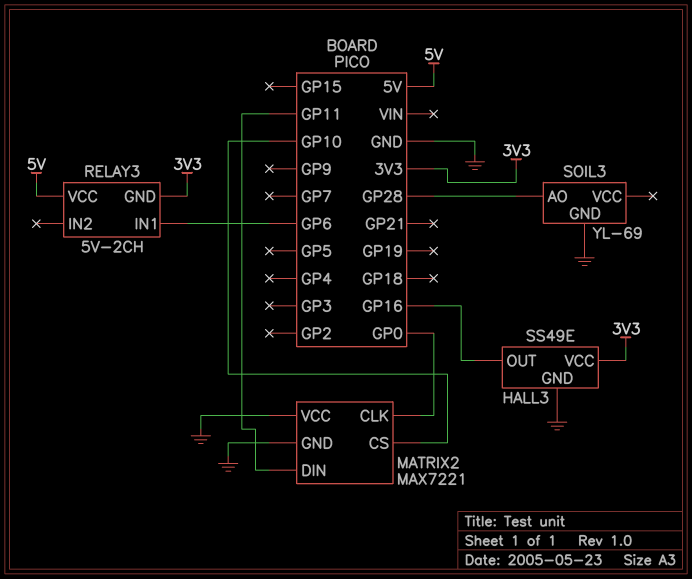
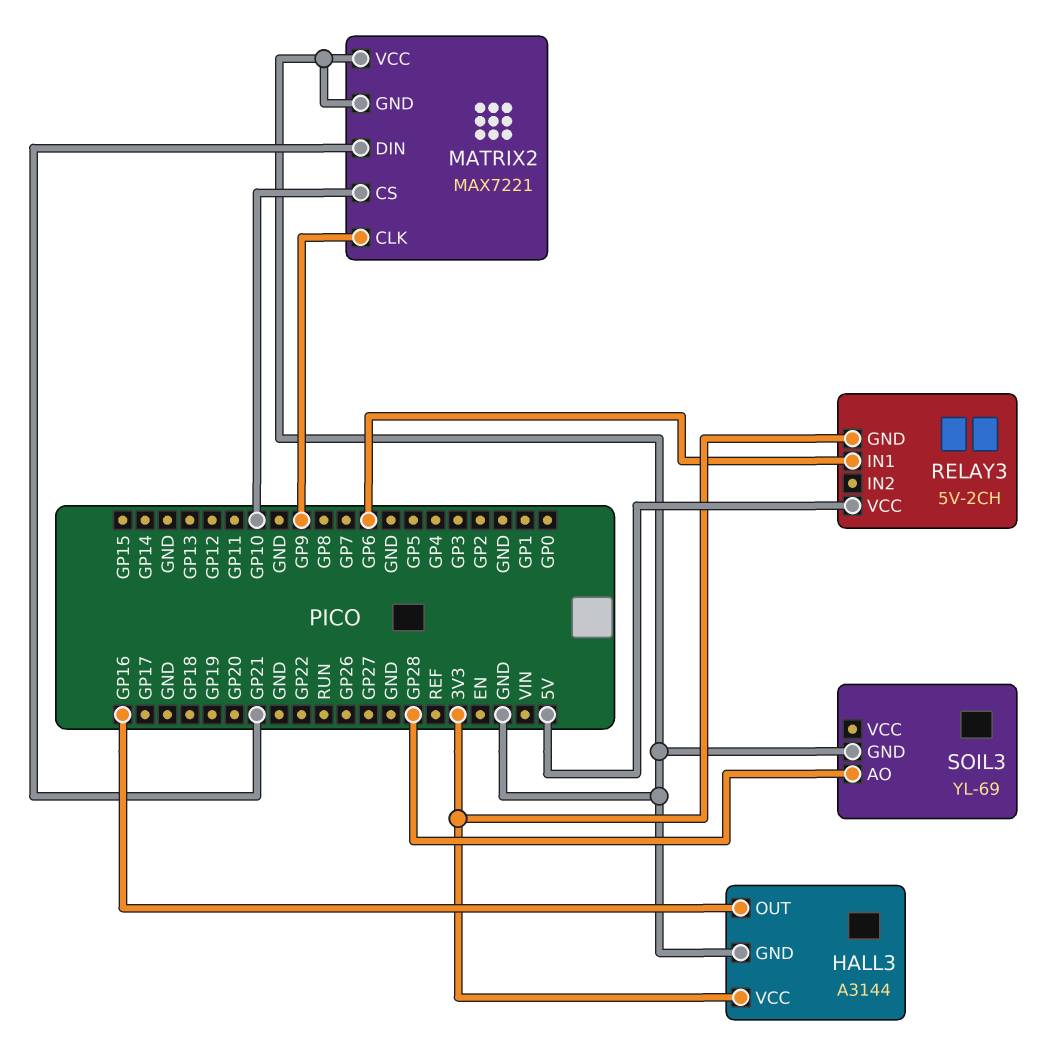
HALL3: SS49E -> A3144
MATRIX2 pin CLK: GP0 -> GP9
MATRIX2 pin DIN: GP11 -> GP21

